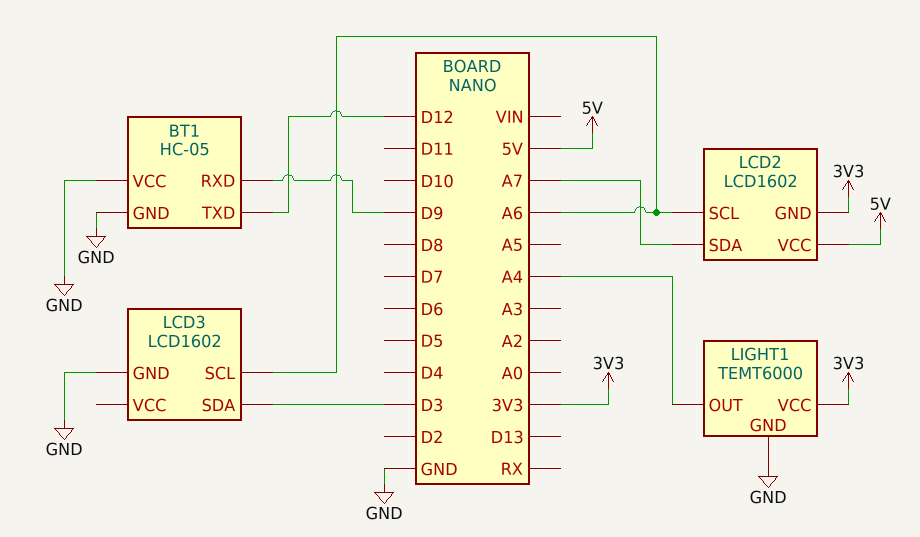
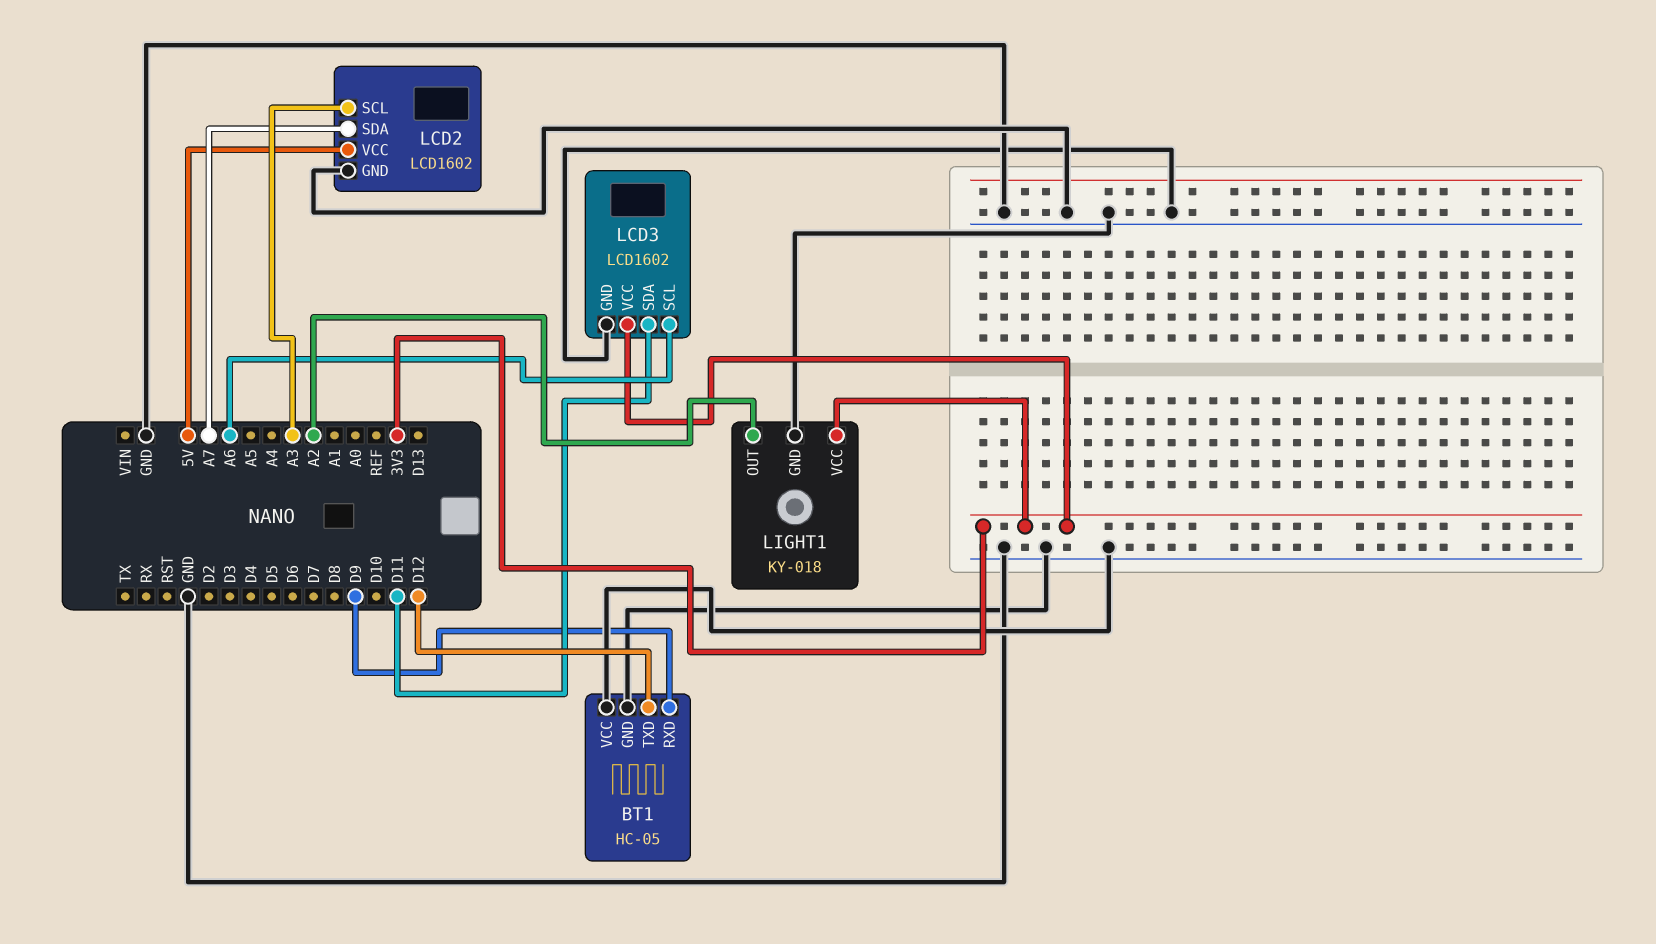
LCD2 pin GND: 3V3 -> GND
LCD2 pin SCL: A6 -> A3
LCD3 pin SDA: D3 -> D11
LCD3 pin VCC: none -> 3V3
LIGHT1: TEMT6000 -> KY-018
LIGHT1 pin OUT: A4 -> A2

